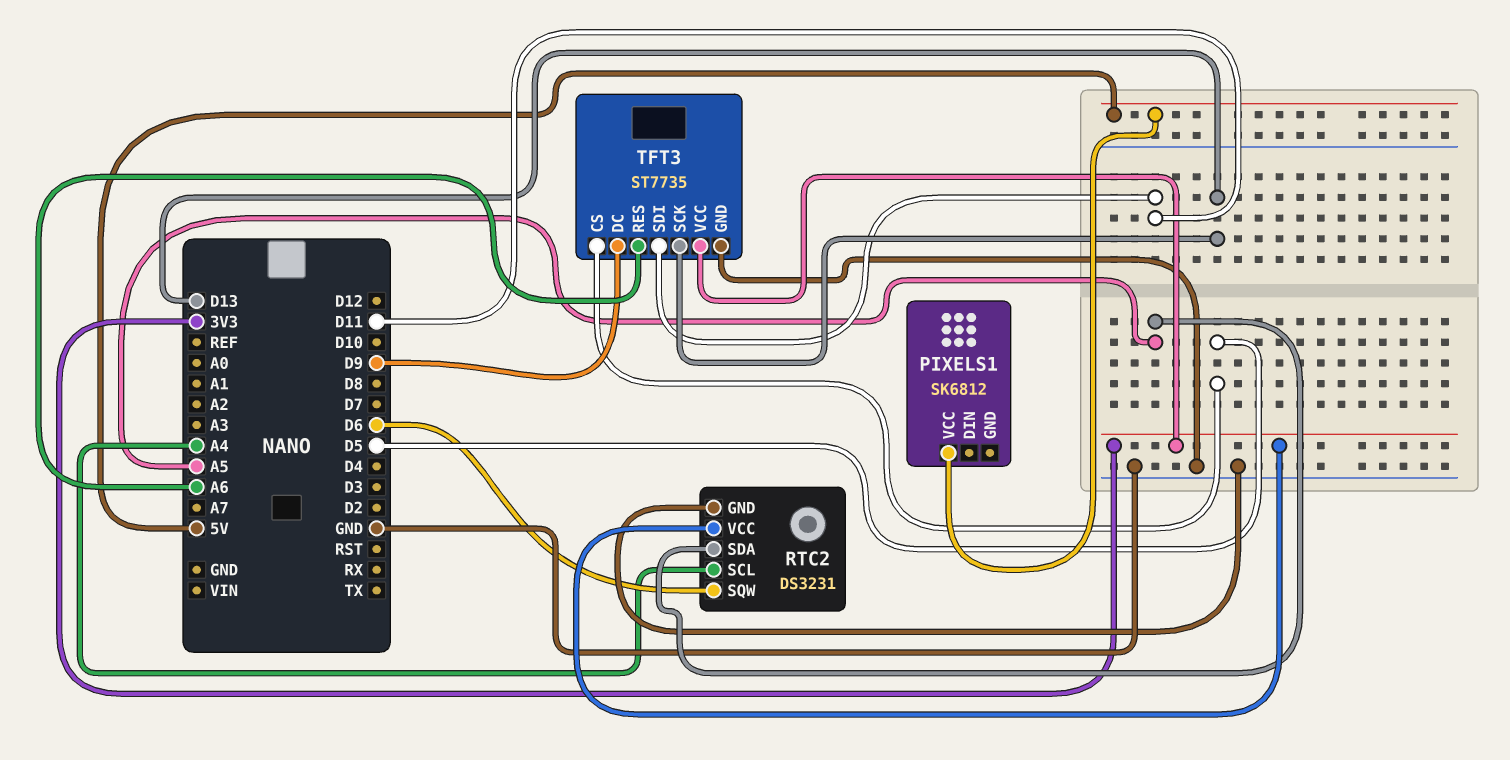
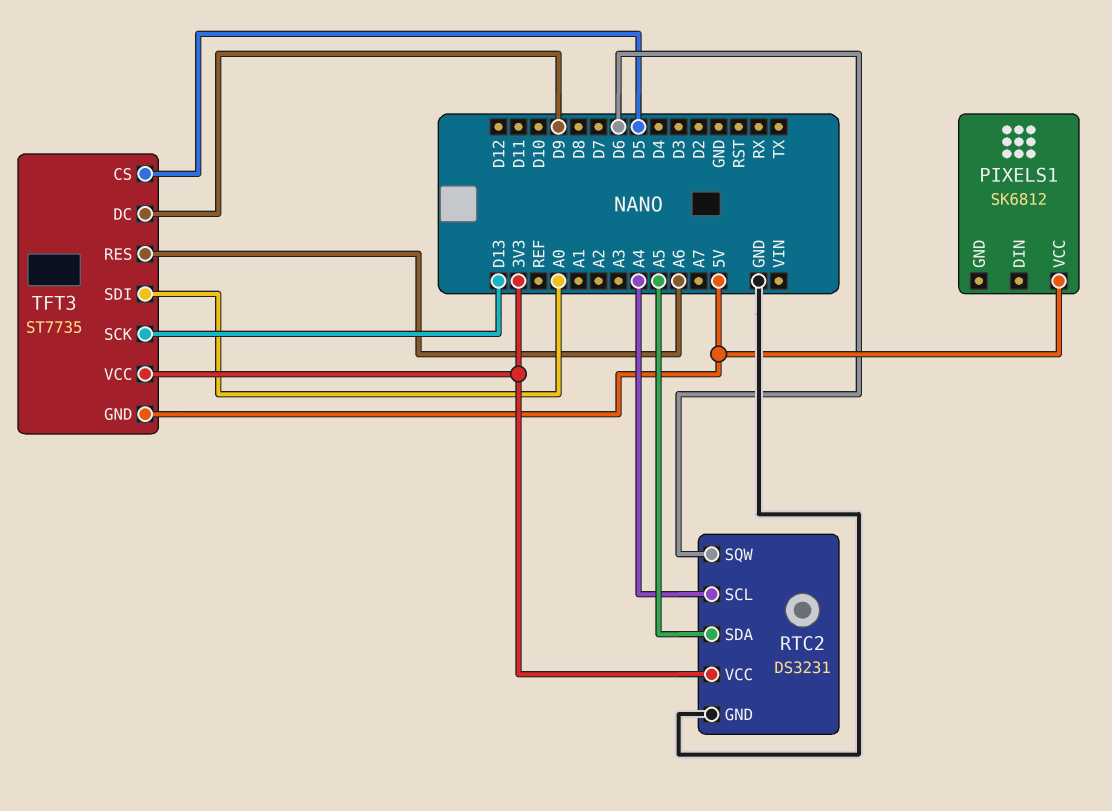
TFT3 pin GND: GND -> 5V
TFT3 pin SDI: D11 -> A0

